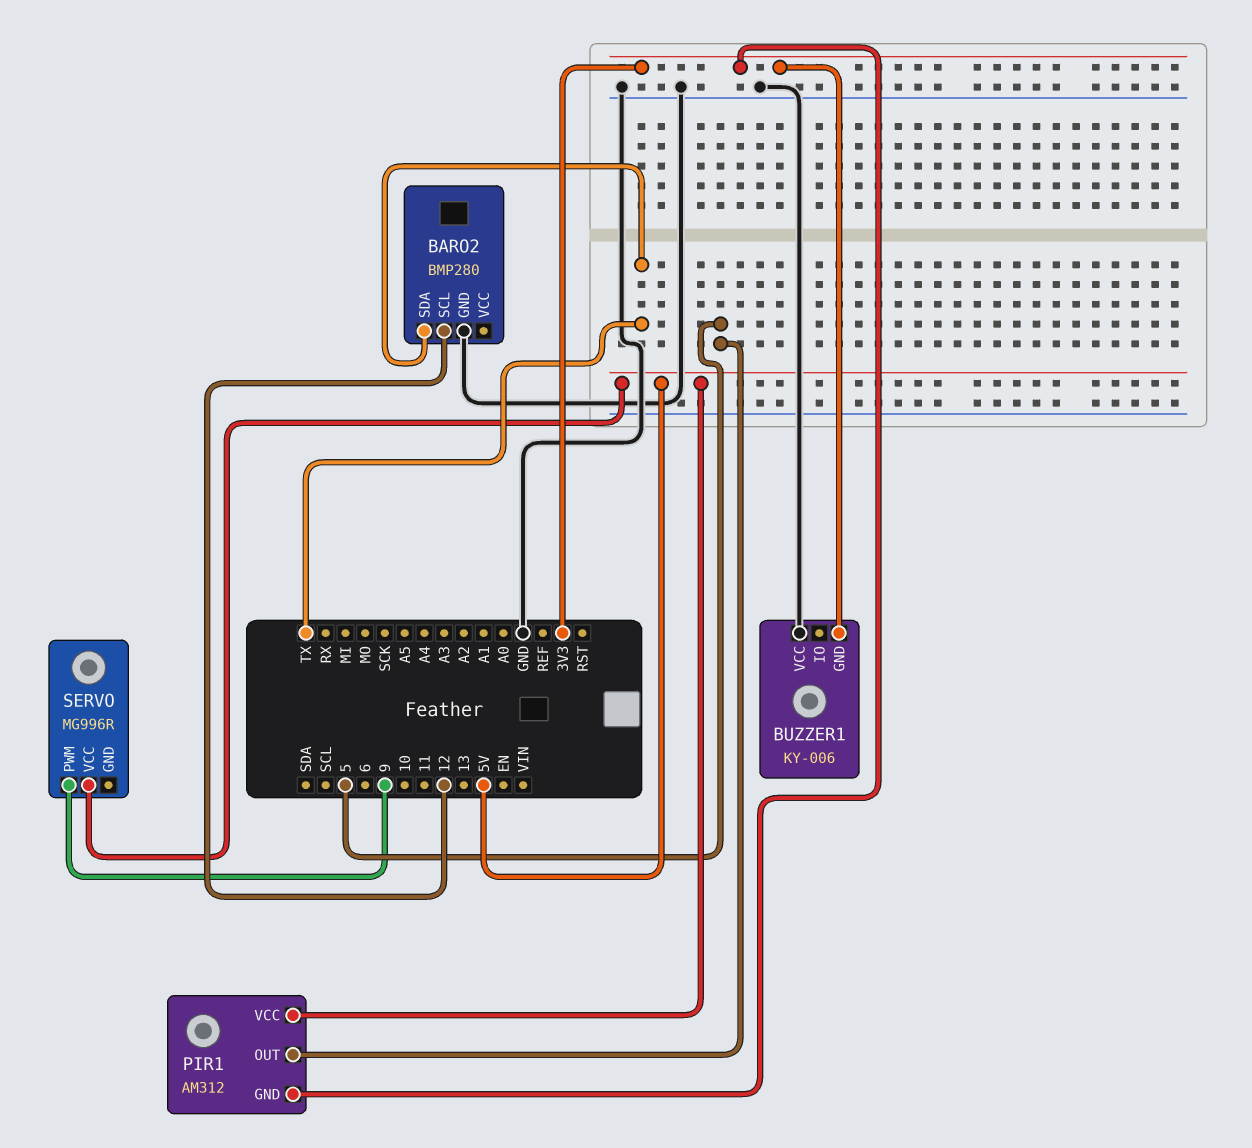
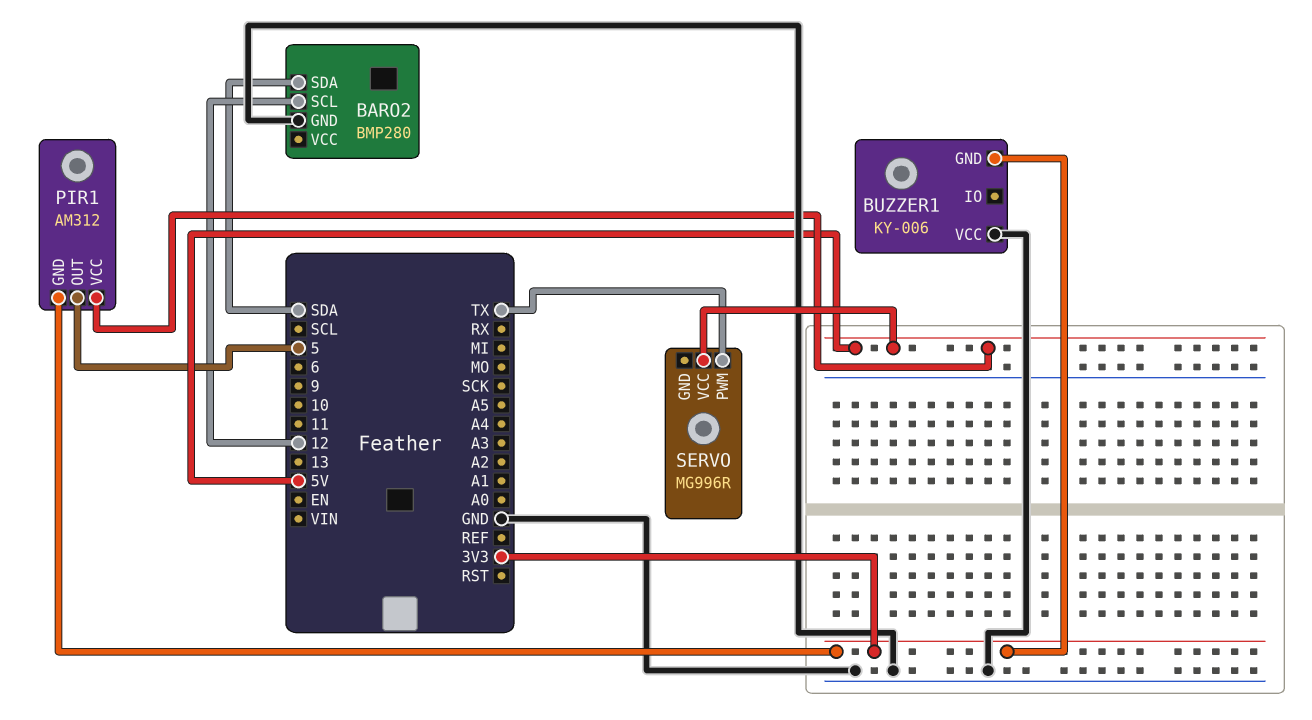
BARO2 pin SDA: TX -> SDA
SERVO pin PWM: 9 -> TX

